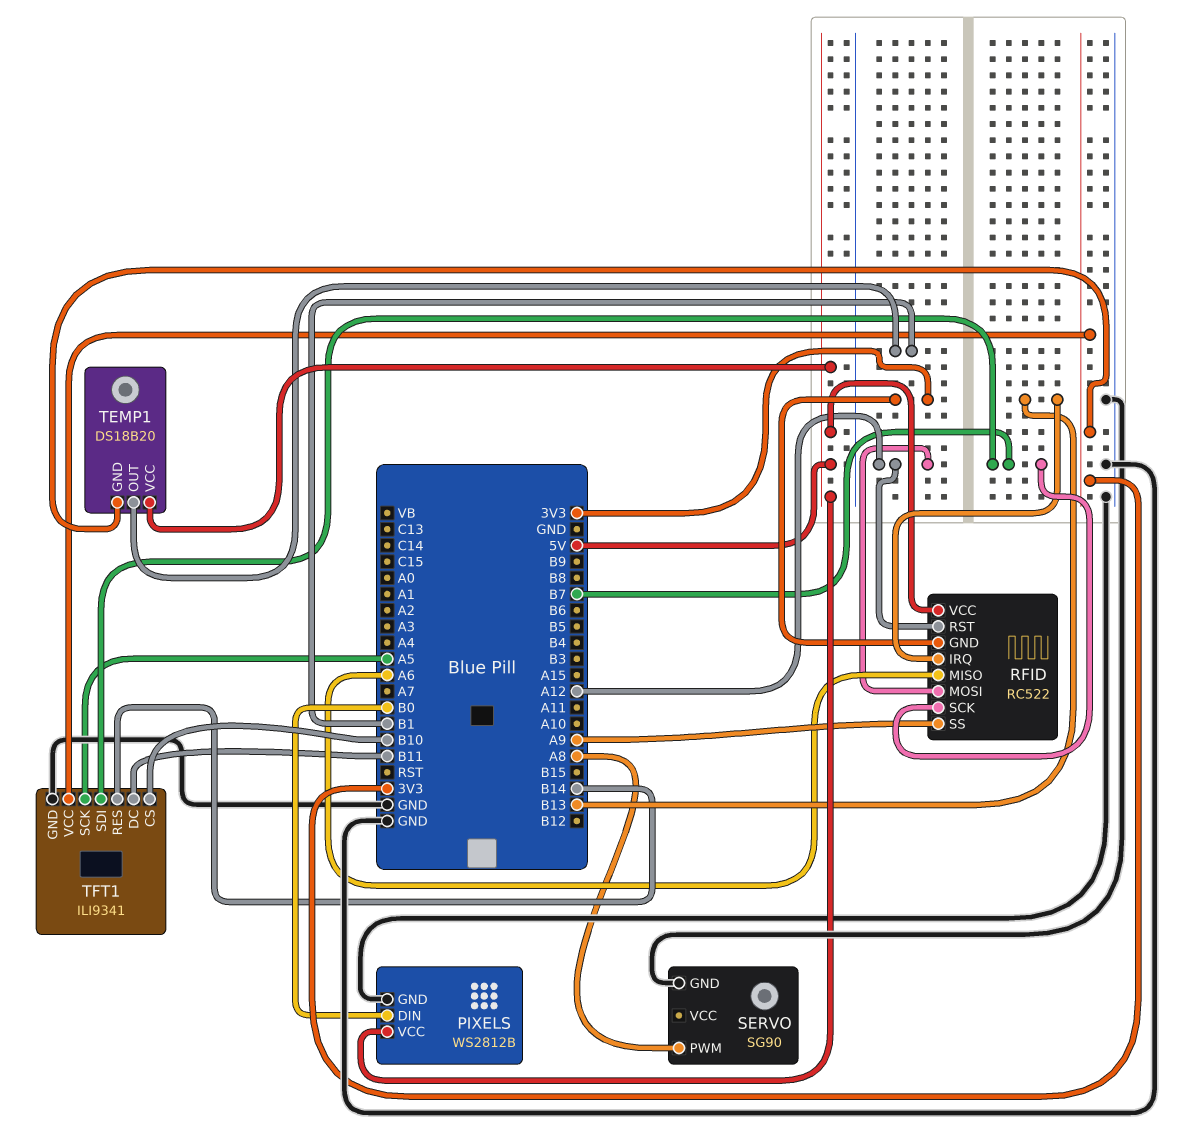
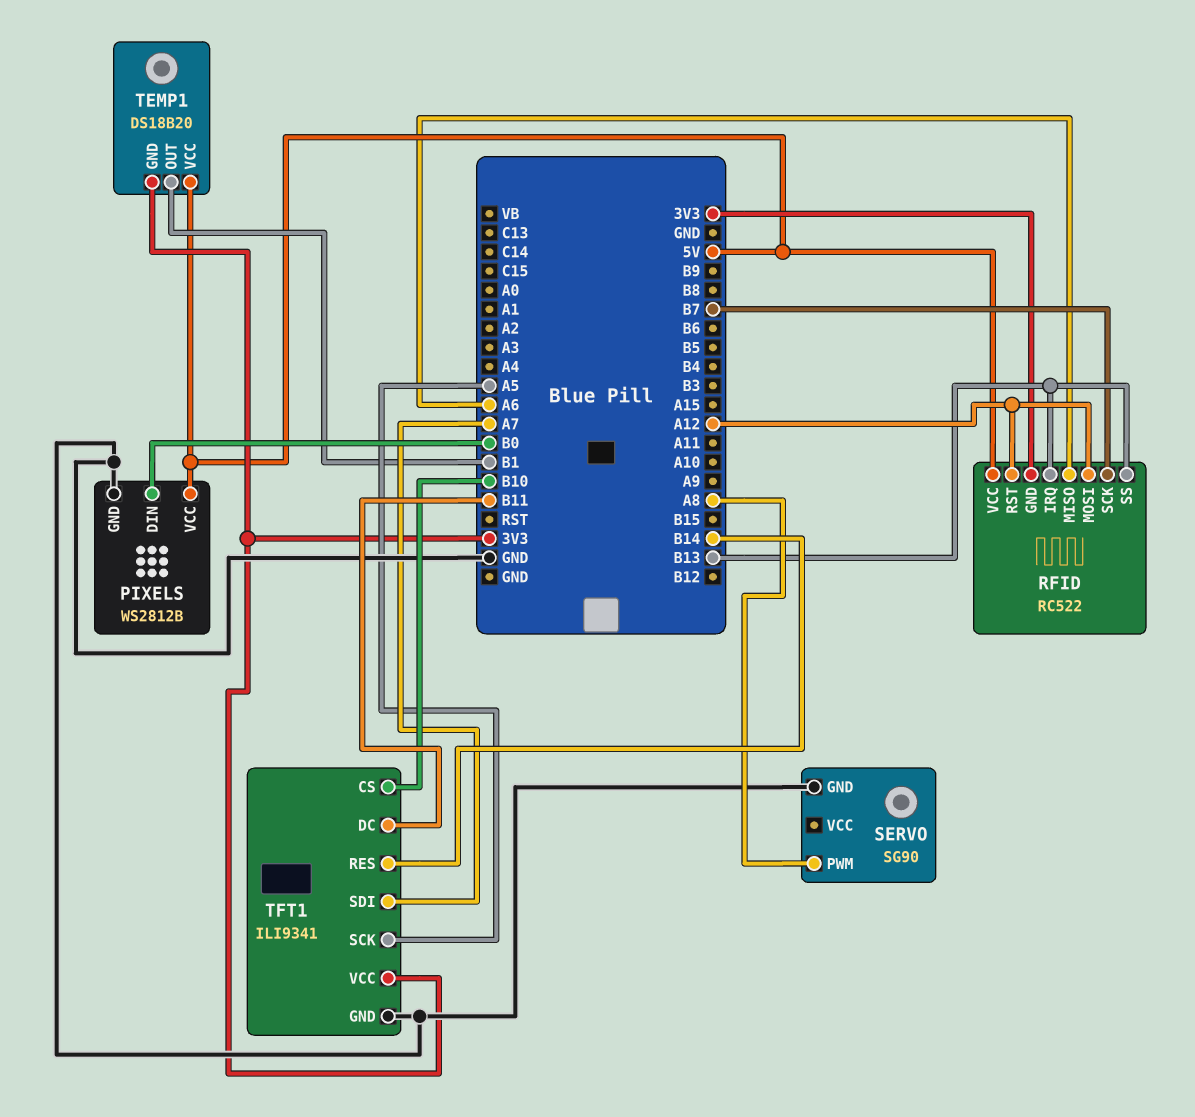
RFID pin SS: A9 -> B13
TFT1 pin SDI: B7 -> A7

